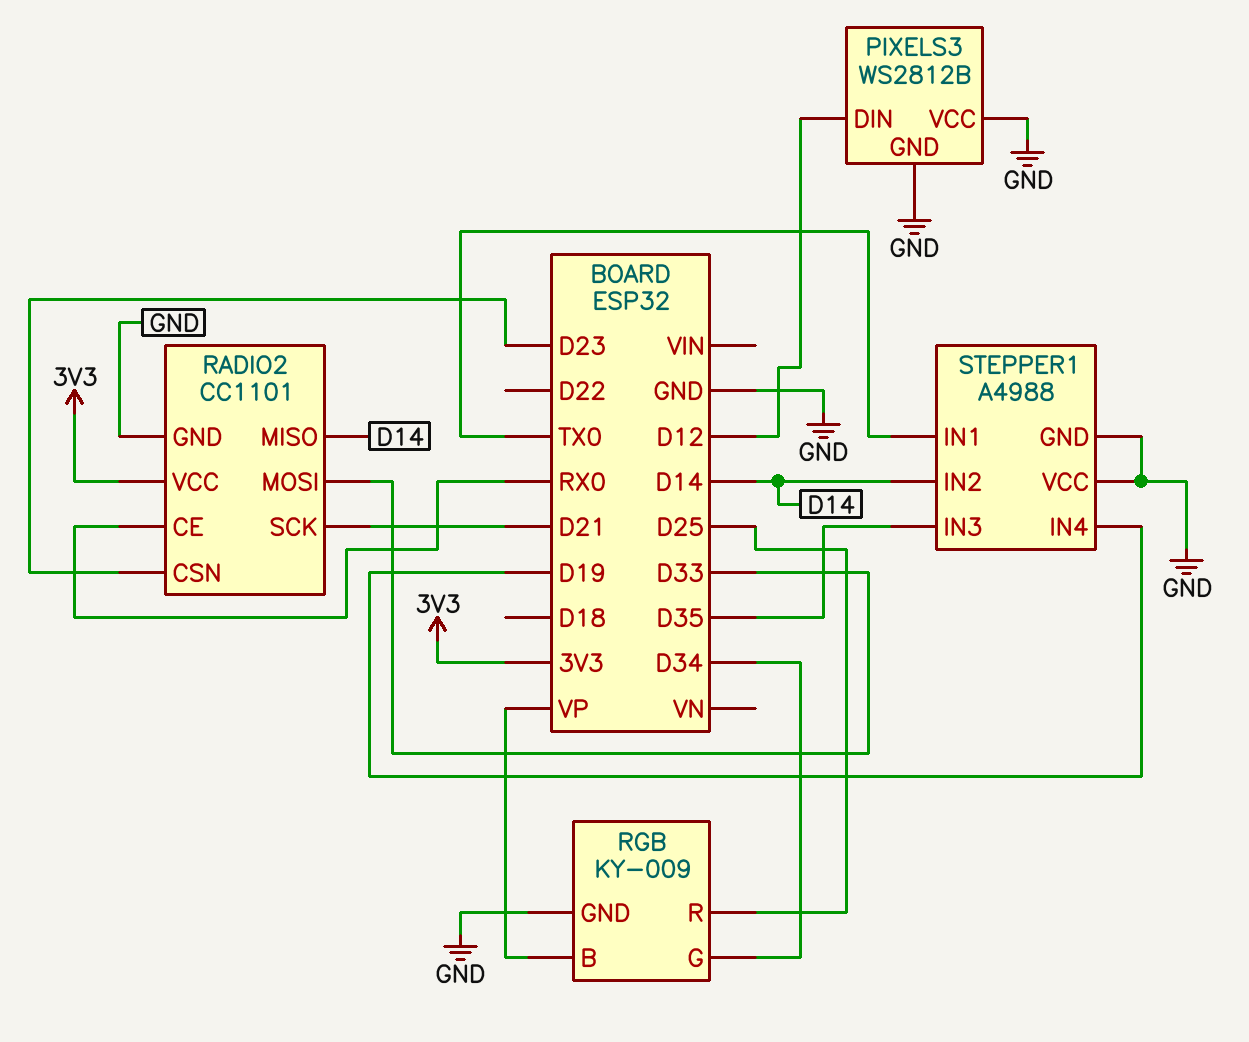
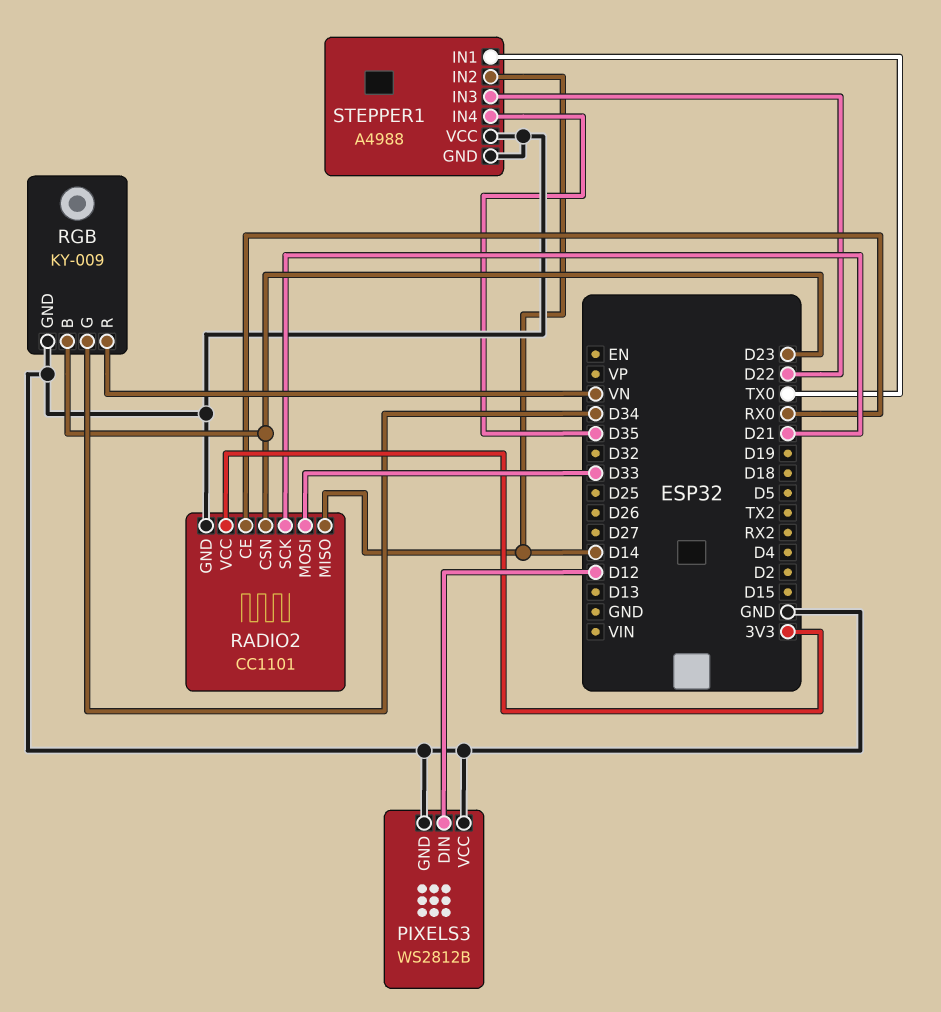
RGB pin B: VP -> D23
RGB pin R: D25 -> VN
STEPPER1 pin IN3: D35 -> D22
STEPPER1 pin IN4: D19 -> D35

